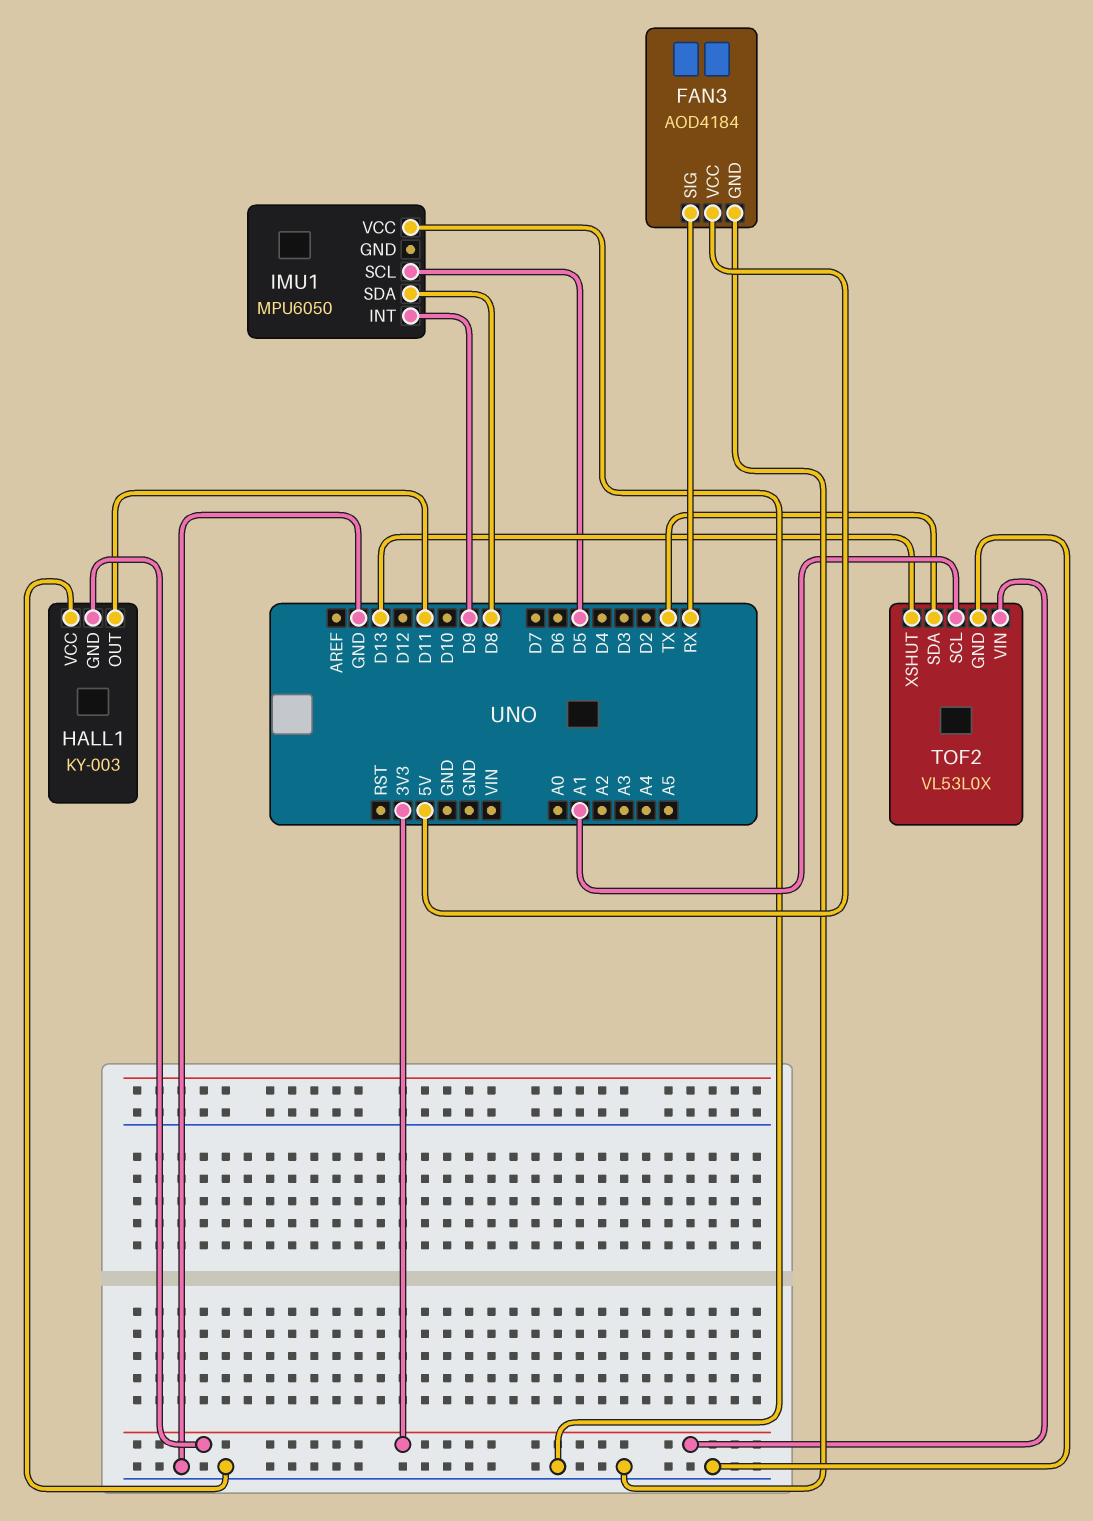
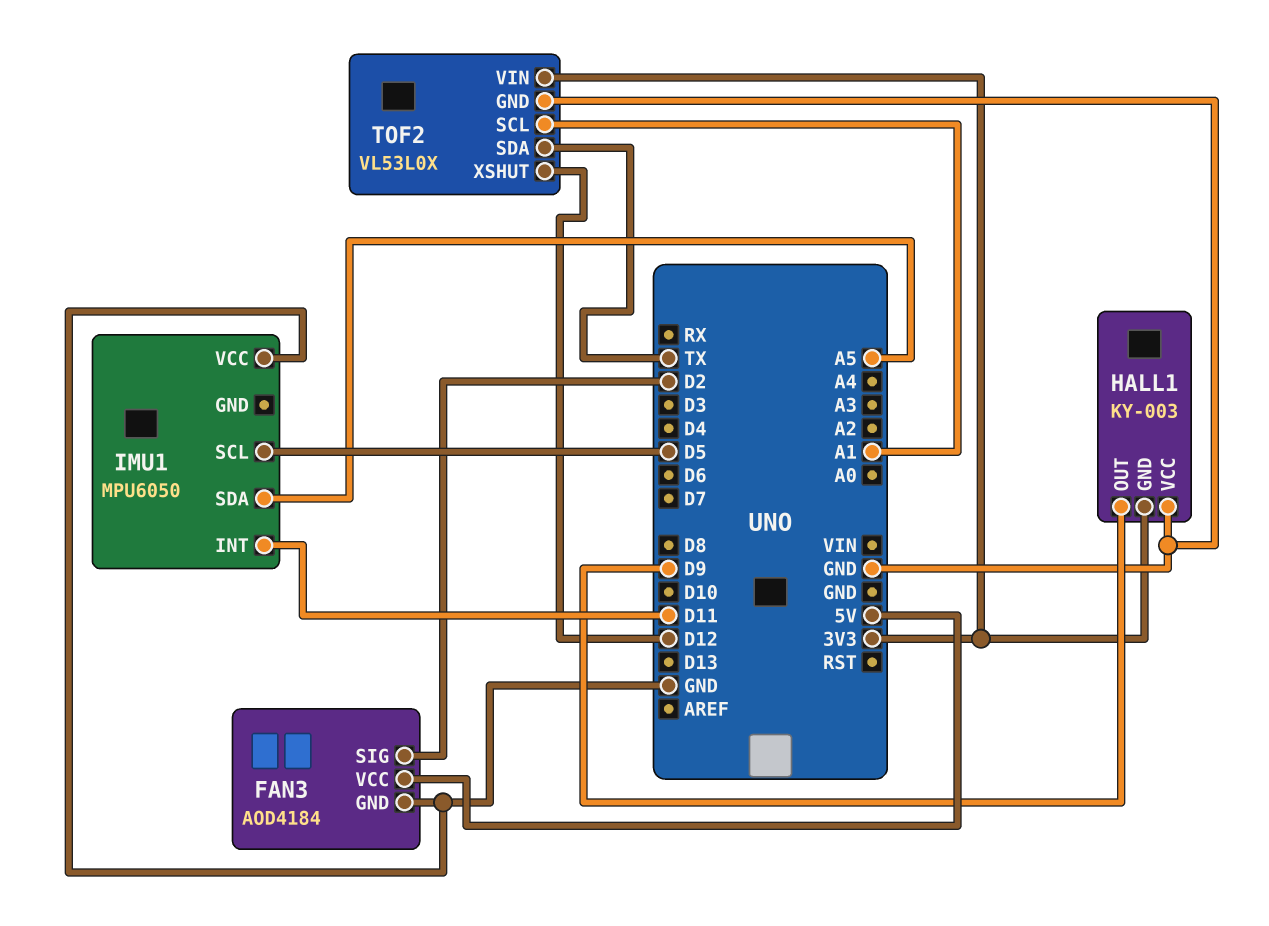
FAN3 pin SIG: RX -> D2
HALL1 pin OUT: D11 -> D9
IMU1 pin INT: D9 -> D11
IMU1 pin SDA: D8 -> A5
TOF2 pin XSHUT: D13 -> D12

